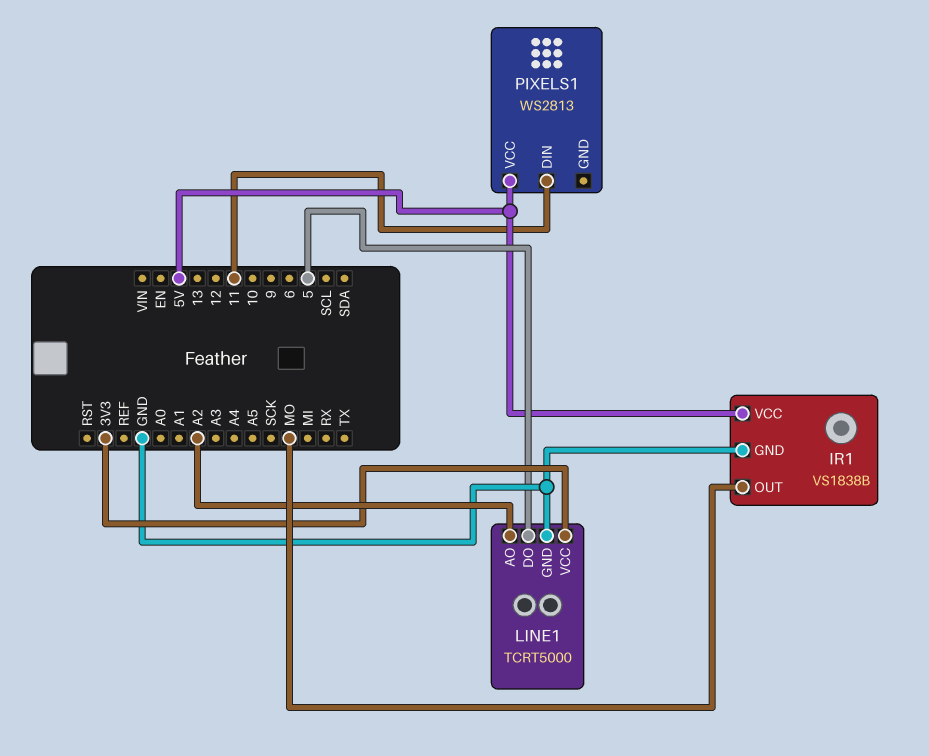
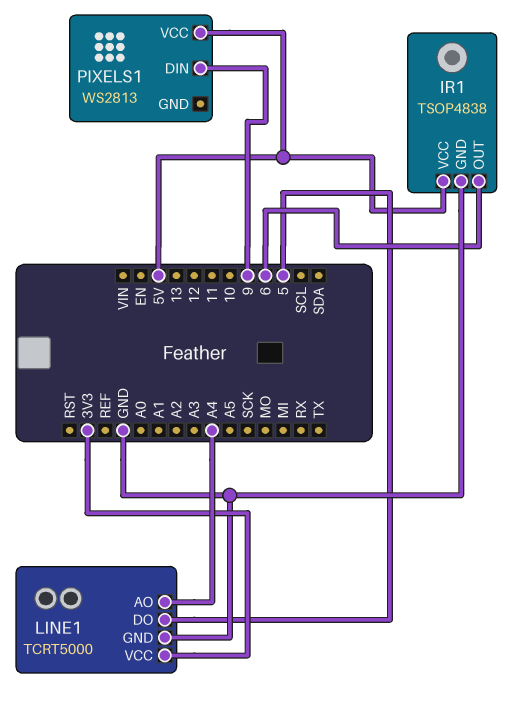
IR1: VS1838B -> TSOP4838
IR1 pin OUT: MO -> 6
LINE1 pin AO: A2 -> A4
PIXELS1 pin DIN: 11 -> 9

